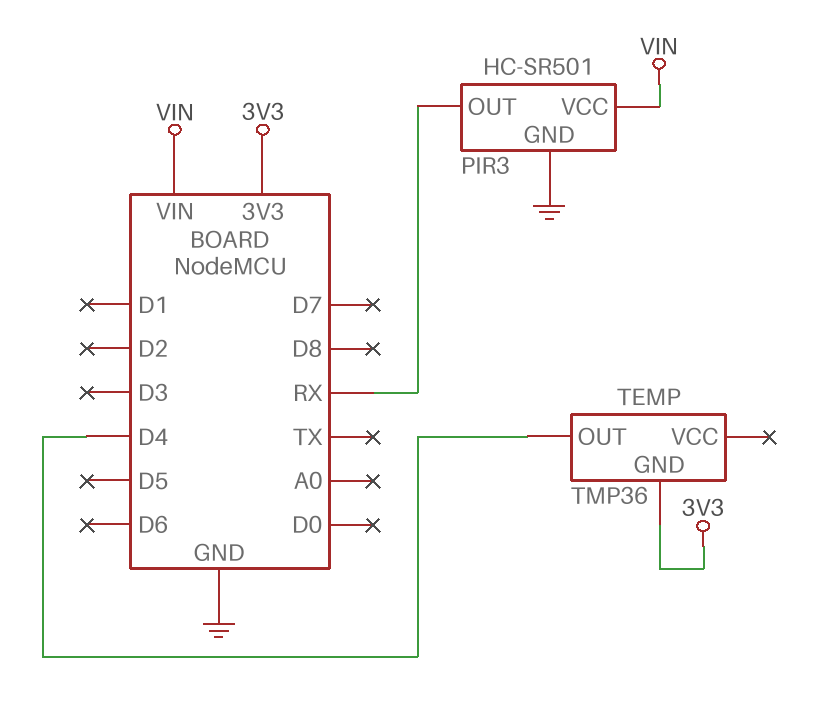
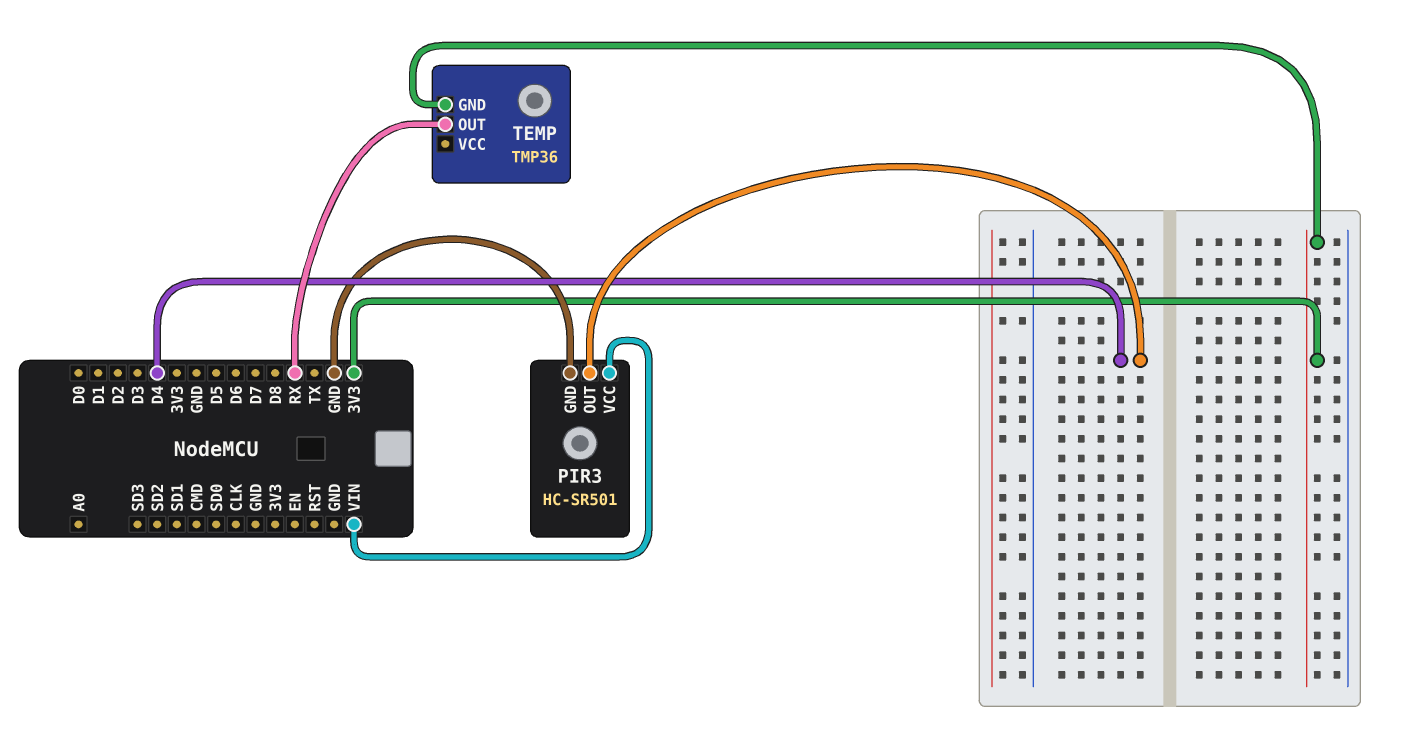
PIR3 pin OUT: RX -> D4
TEMP pin OUT: D4 -> RX

